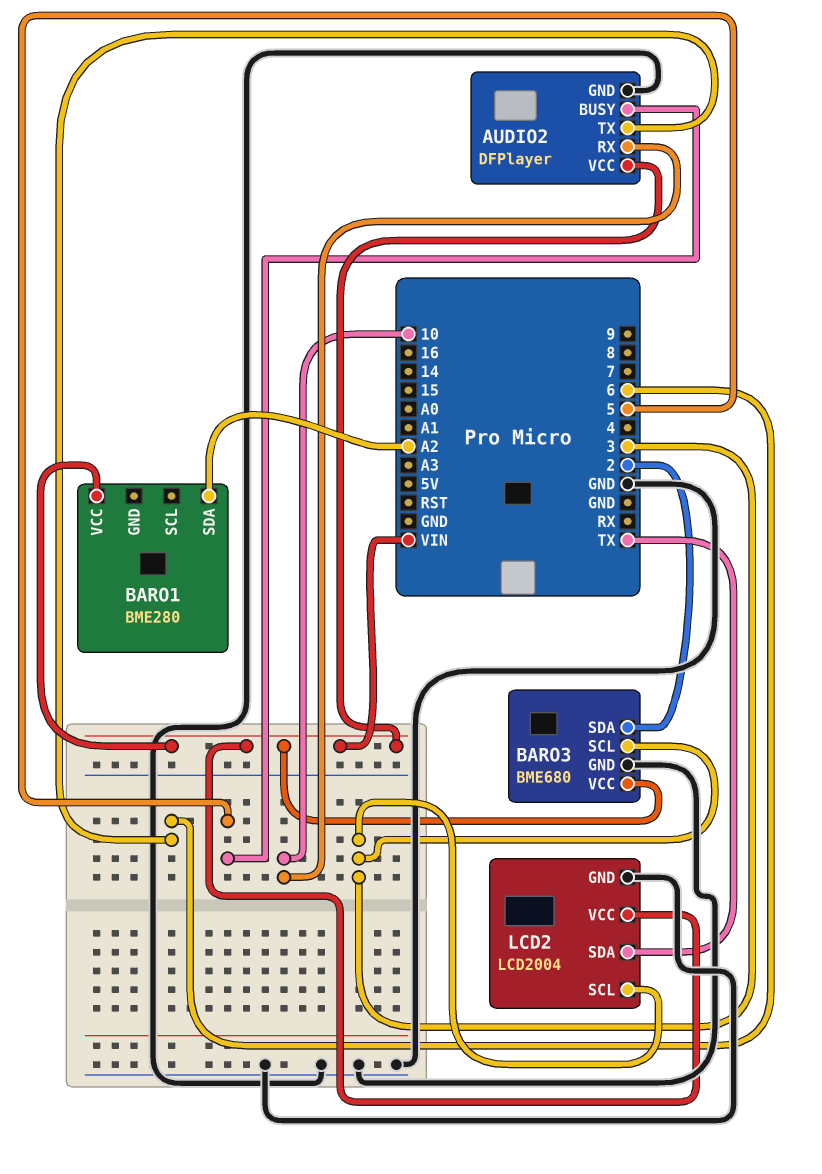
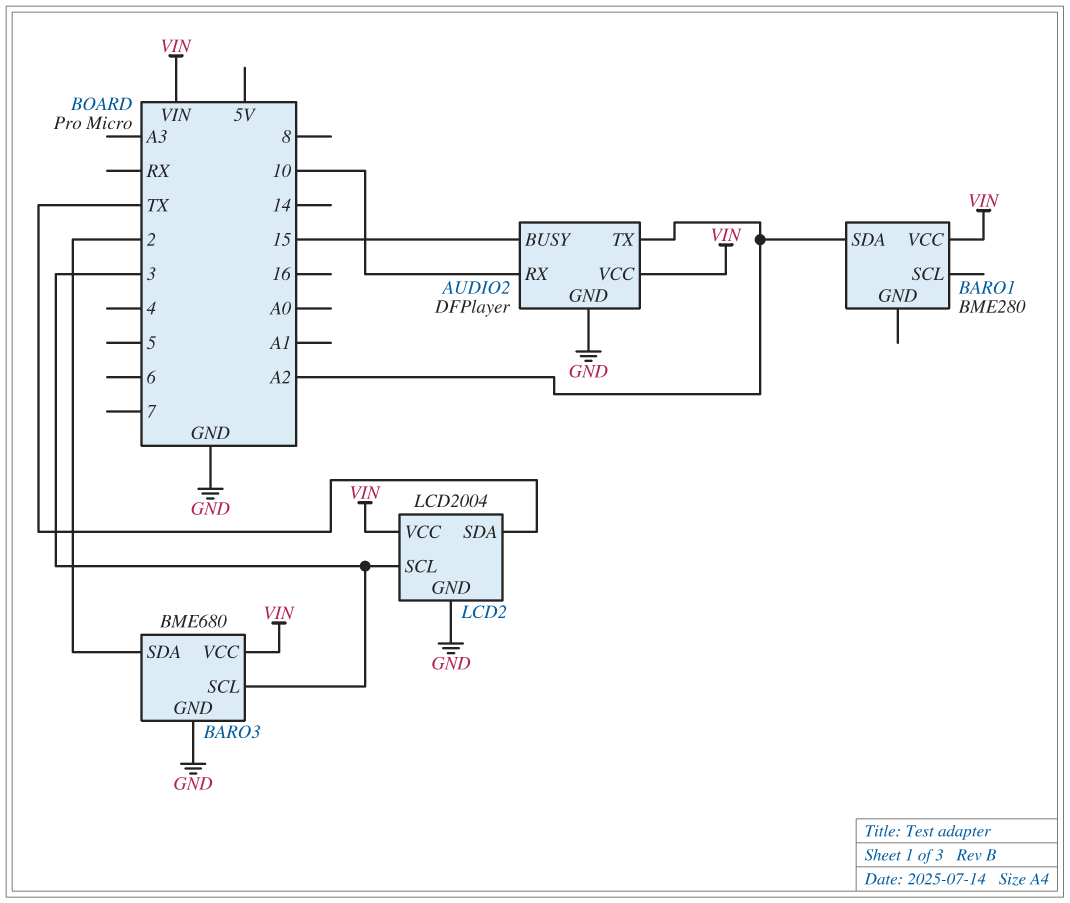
AUDIO2 pin BUSY: 5 -> 15
AUDIO2 pin TX: 6 -> A2

